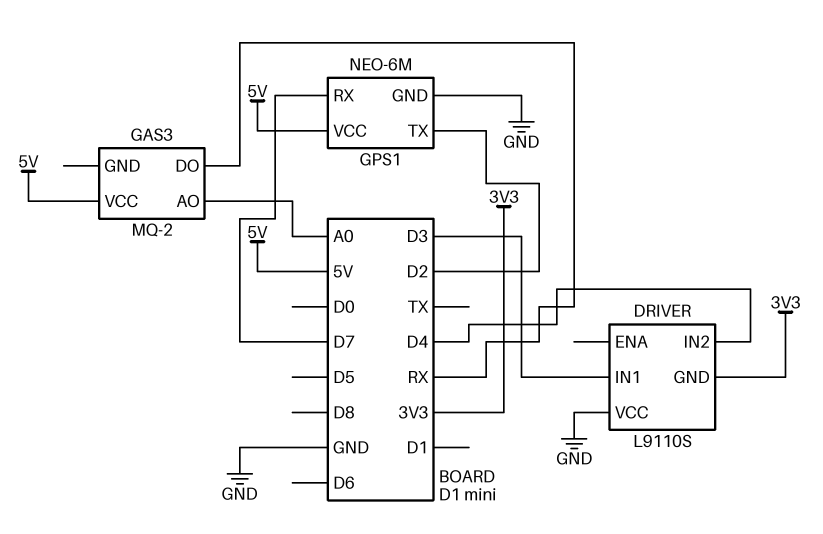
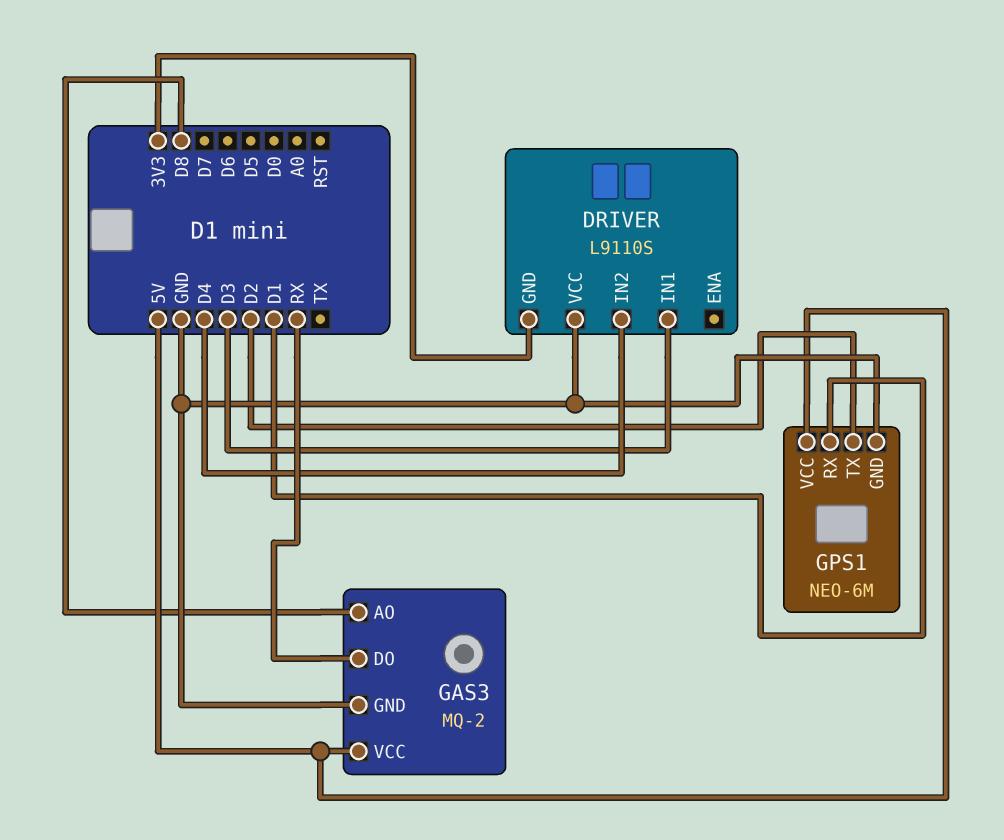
GAS3 pin AO: A0 -> D8
GAS3 pin GND: none -> GND
GPS1 pin RX: D7 -> D1

